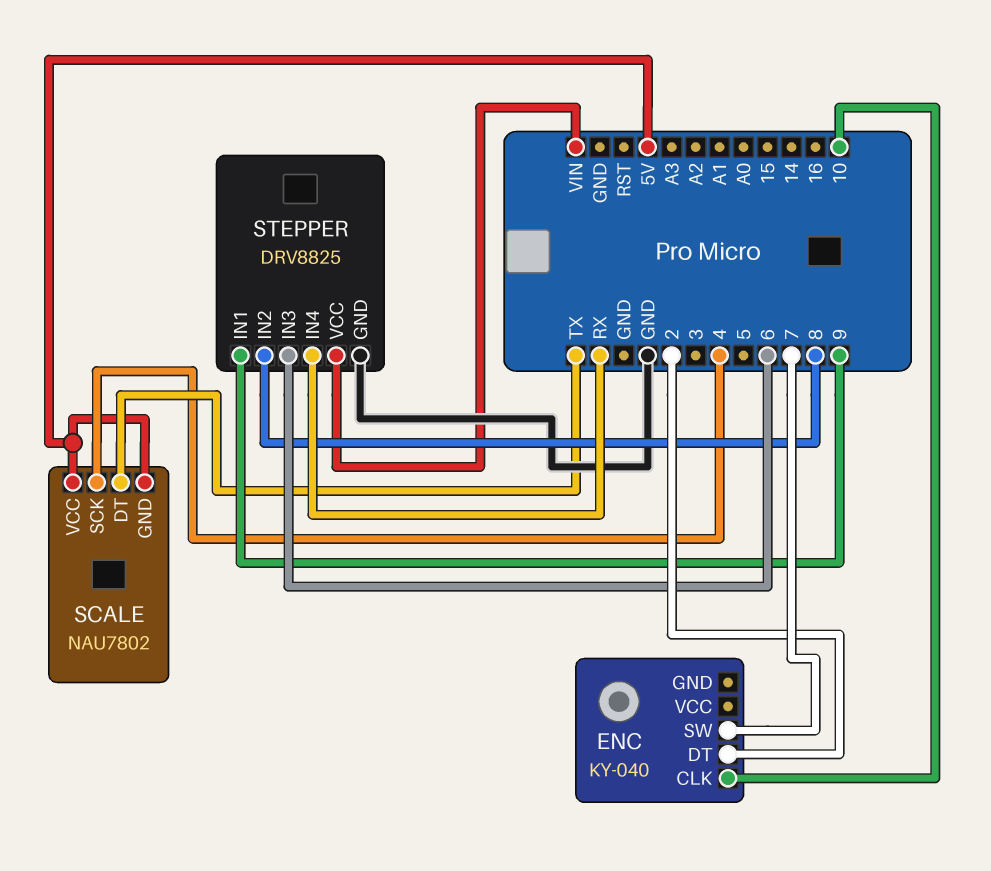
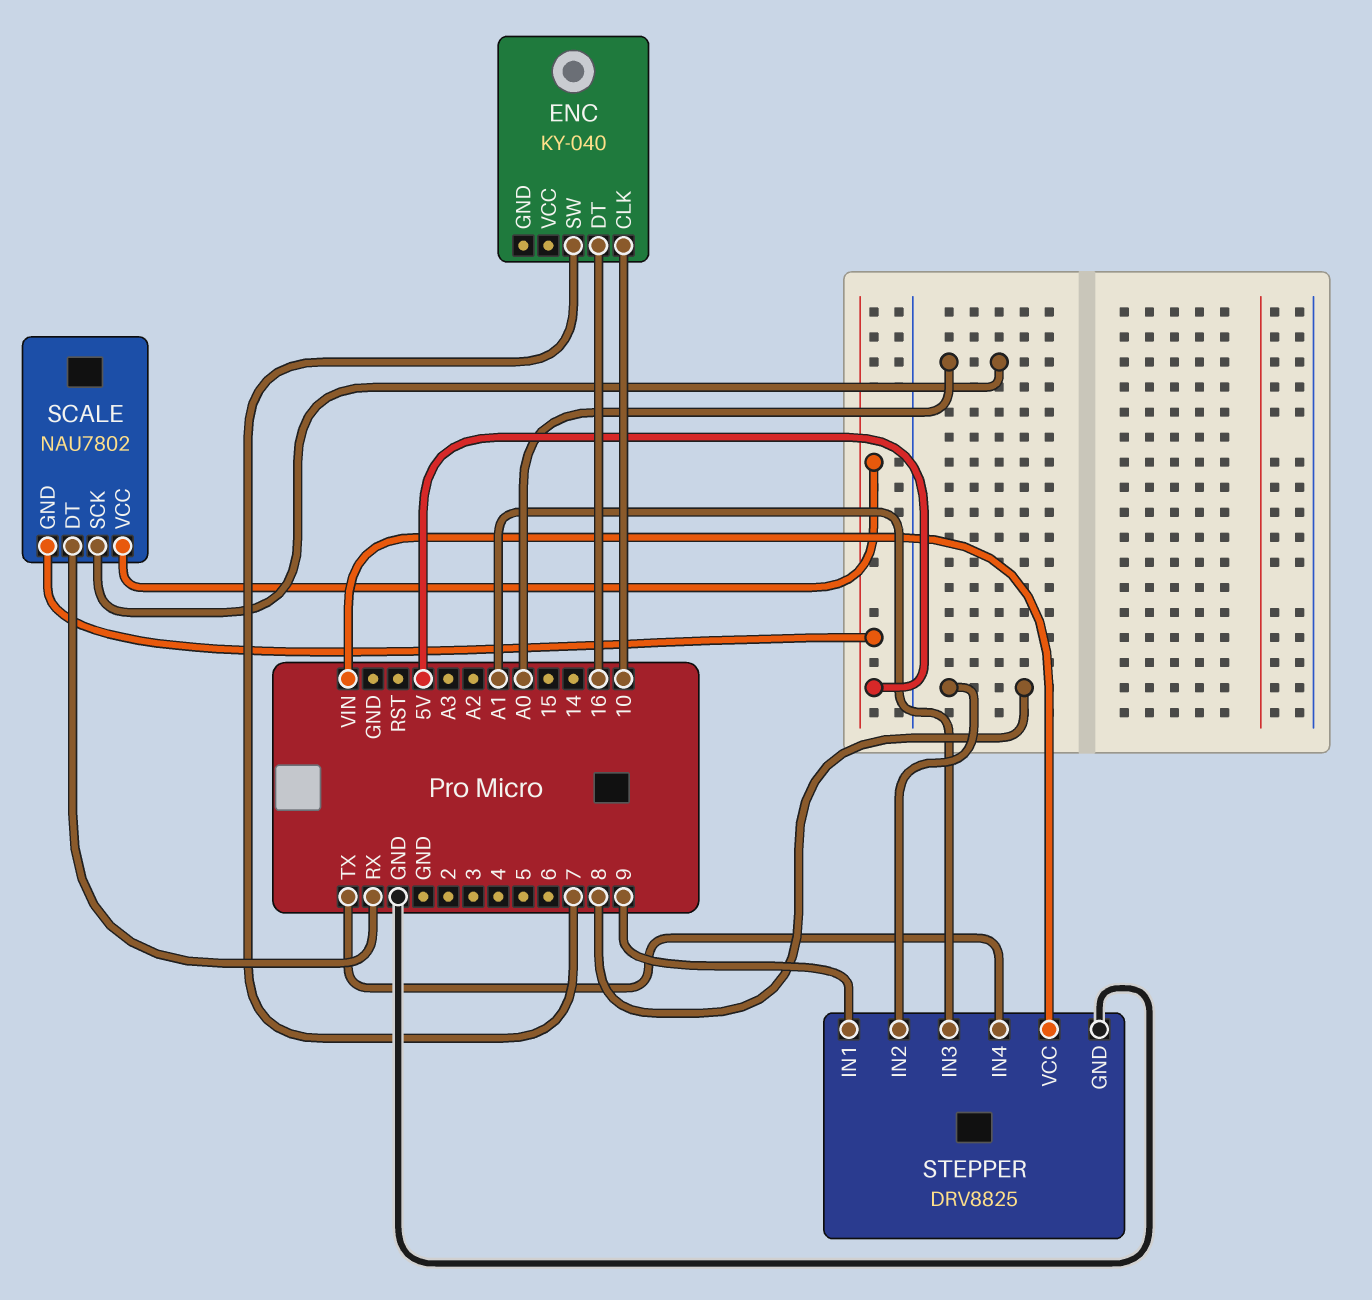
ENC pin DT: 2 -> 16
SCALE pin DT: TX -> RX
SCALE pin SCK: 4 -> A0
STEPPER pin IN3: 6 -> A1
STEPPER pin IN4: RX -> TX

